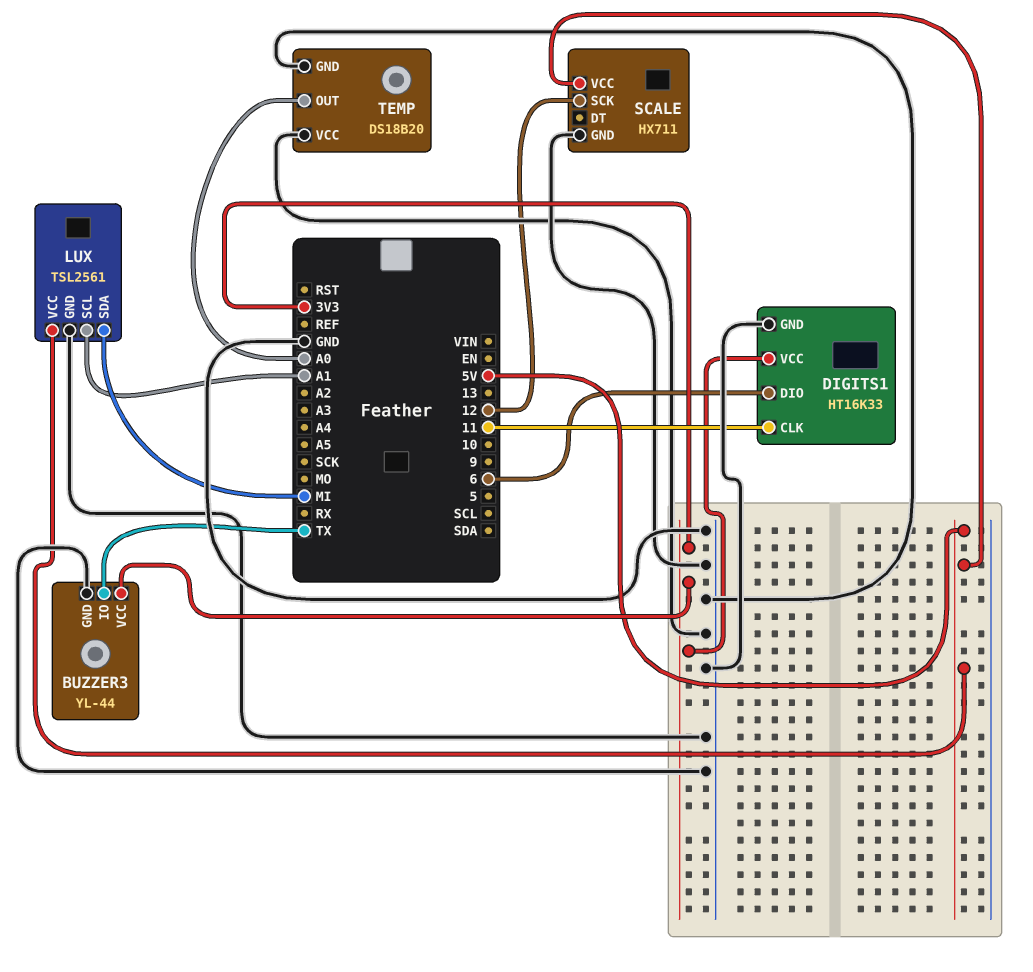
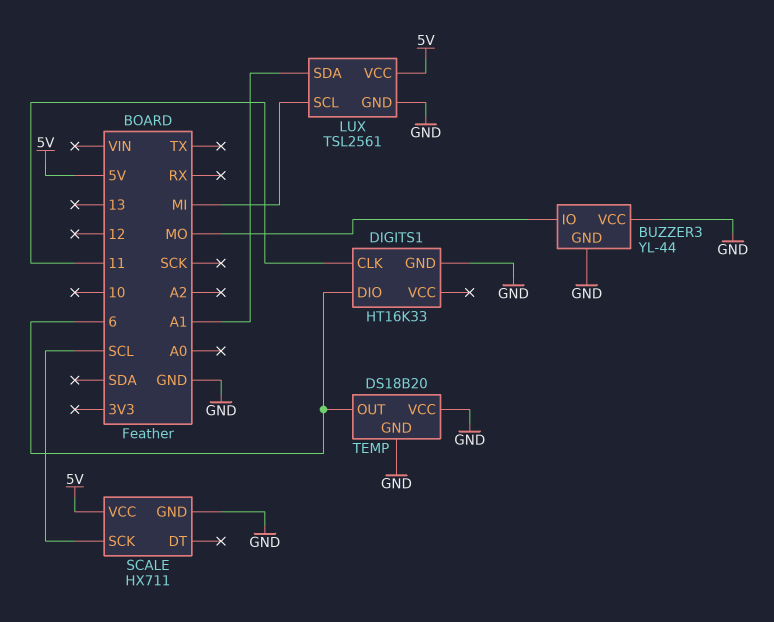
BUZZER3 pin IO: TX -> MO
BUZZER3 pin VCC: 3V3 -> GND
DIGITS1 pin VCC: 3V3 -> none
LUX pin SCL: A1 -> MI
LUX pin SDA: MI -> A1
SCALE pin SCK: 12 -> SCL
TEMP pin OUT: A0 -> 6

